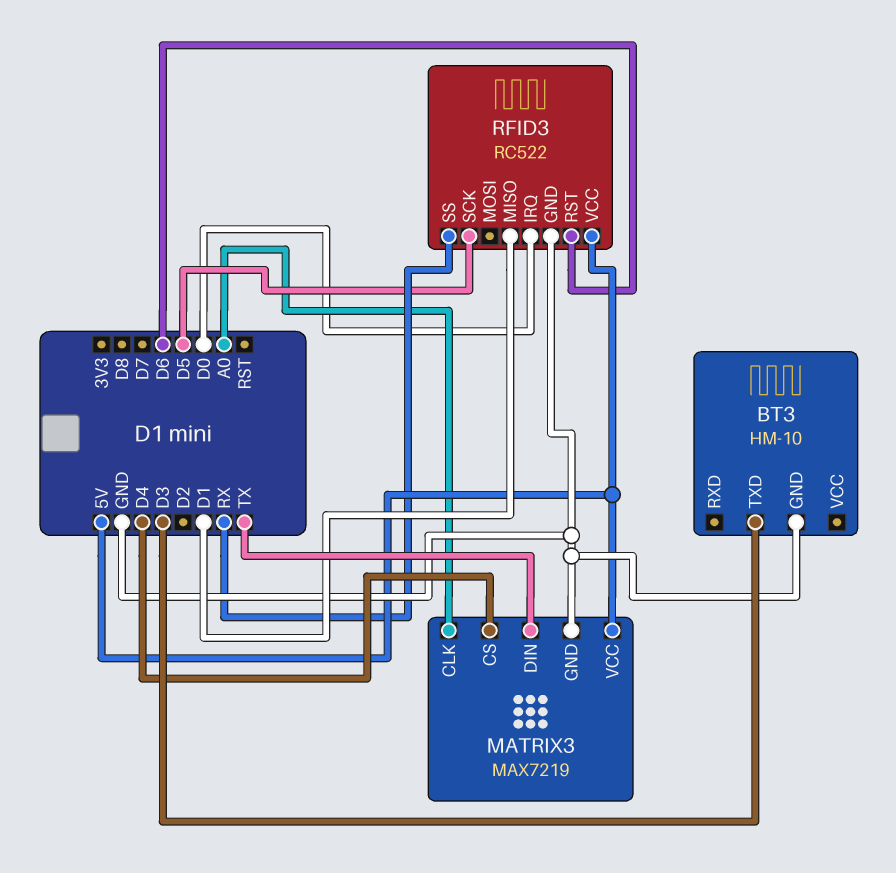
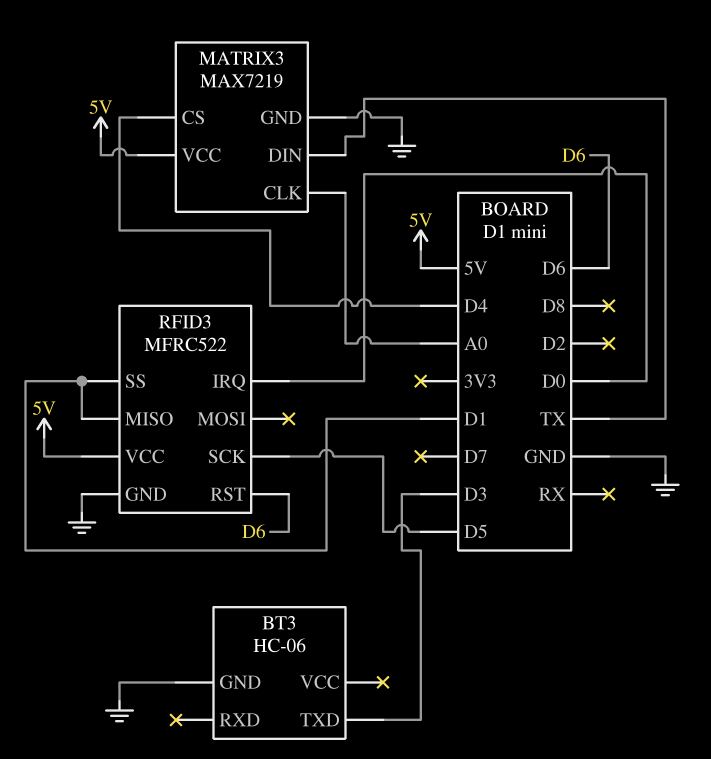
BT3: HM-10 -> HC-06
RFID3: RC522 -> MFRC522
RFID3 pin SS: RX -> D1

